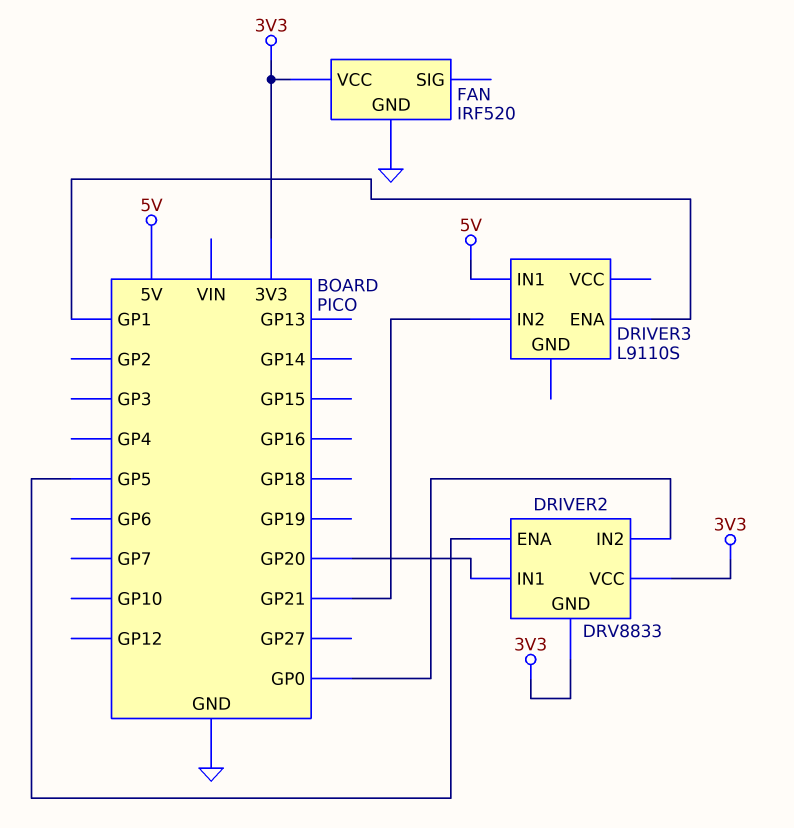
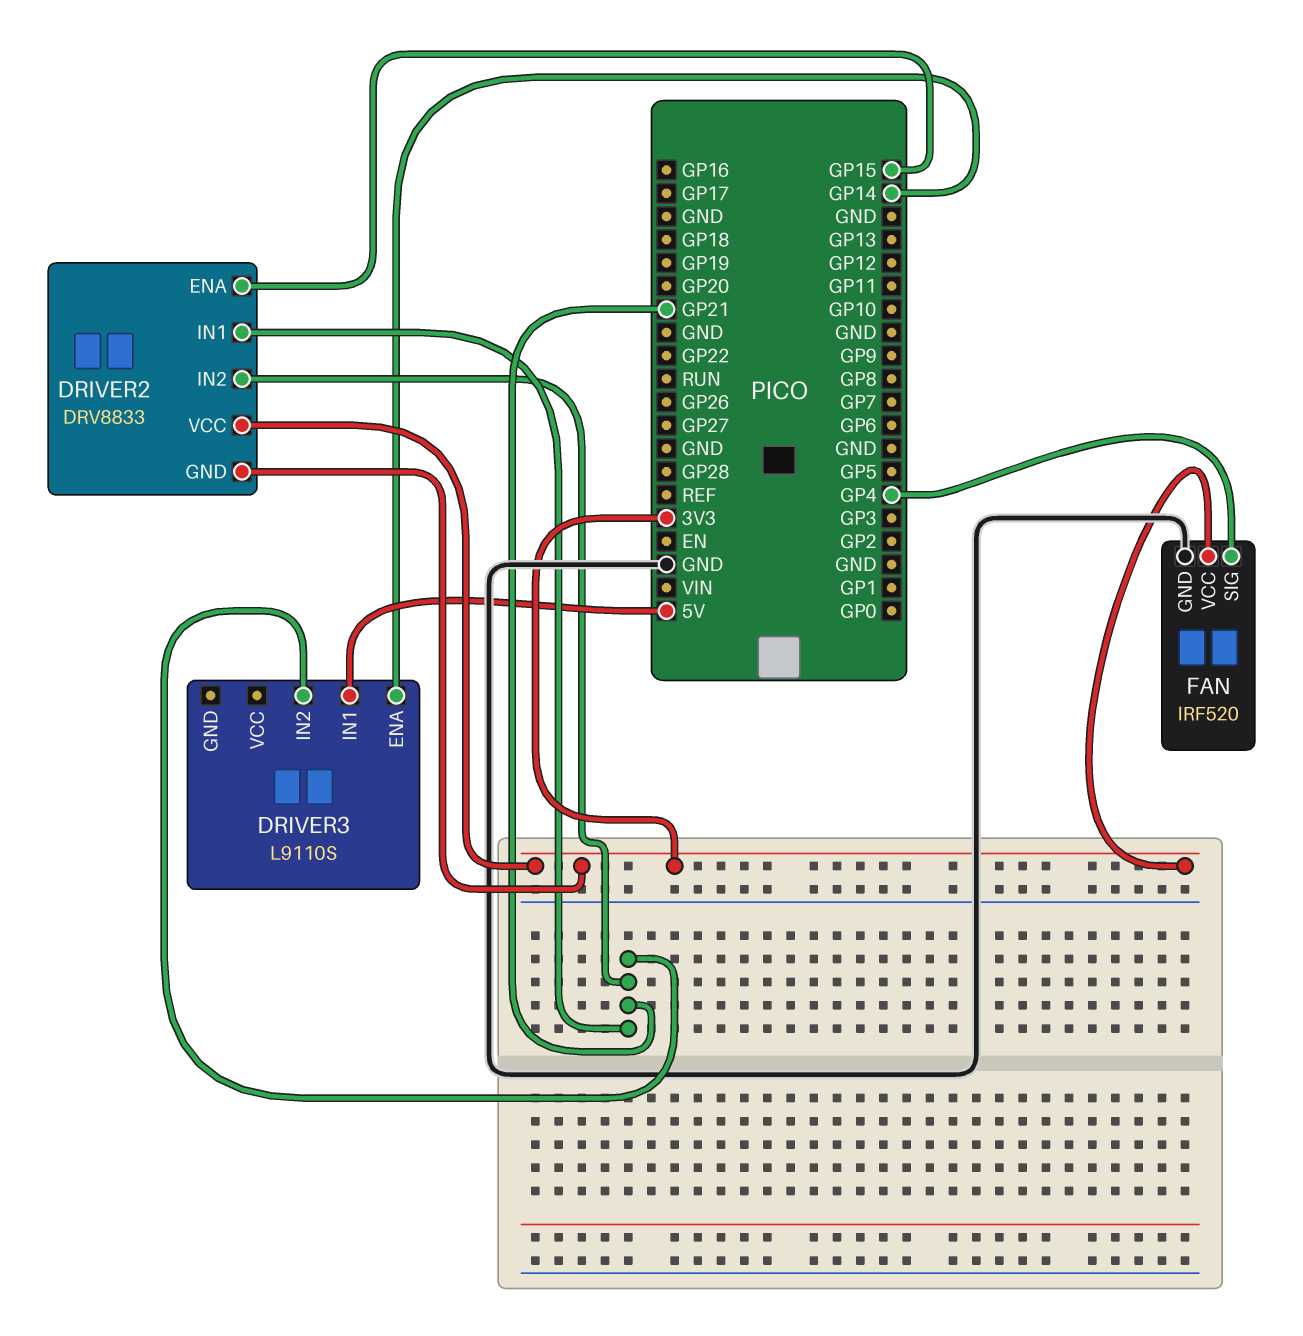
DRIVER2 pin ENA: GP5 -> GP15
DRIVER2 pin IN1: GP20 -> GP21
DRIVER2 pin IN2: GP0 -> GP21
DRIVER3 pin ENA: GP1 -> GP14
FAN pin SIG: none -> GP4

